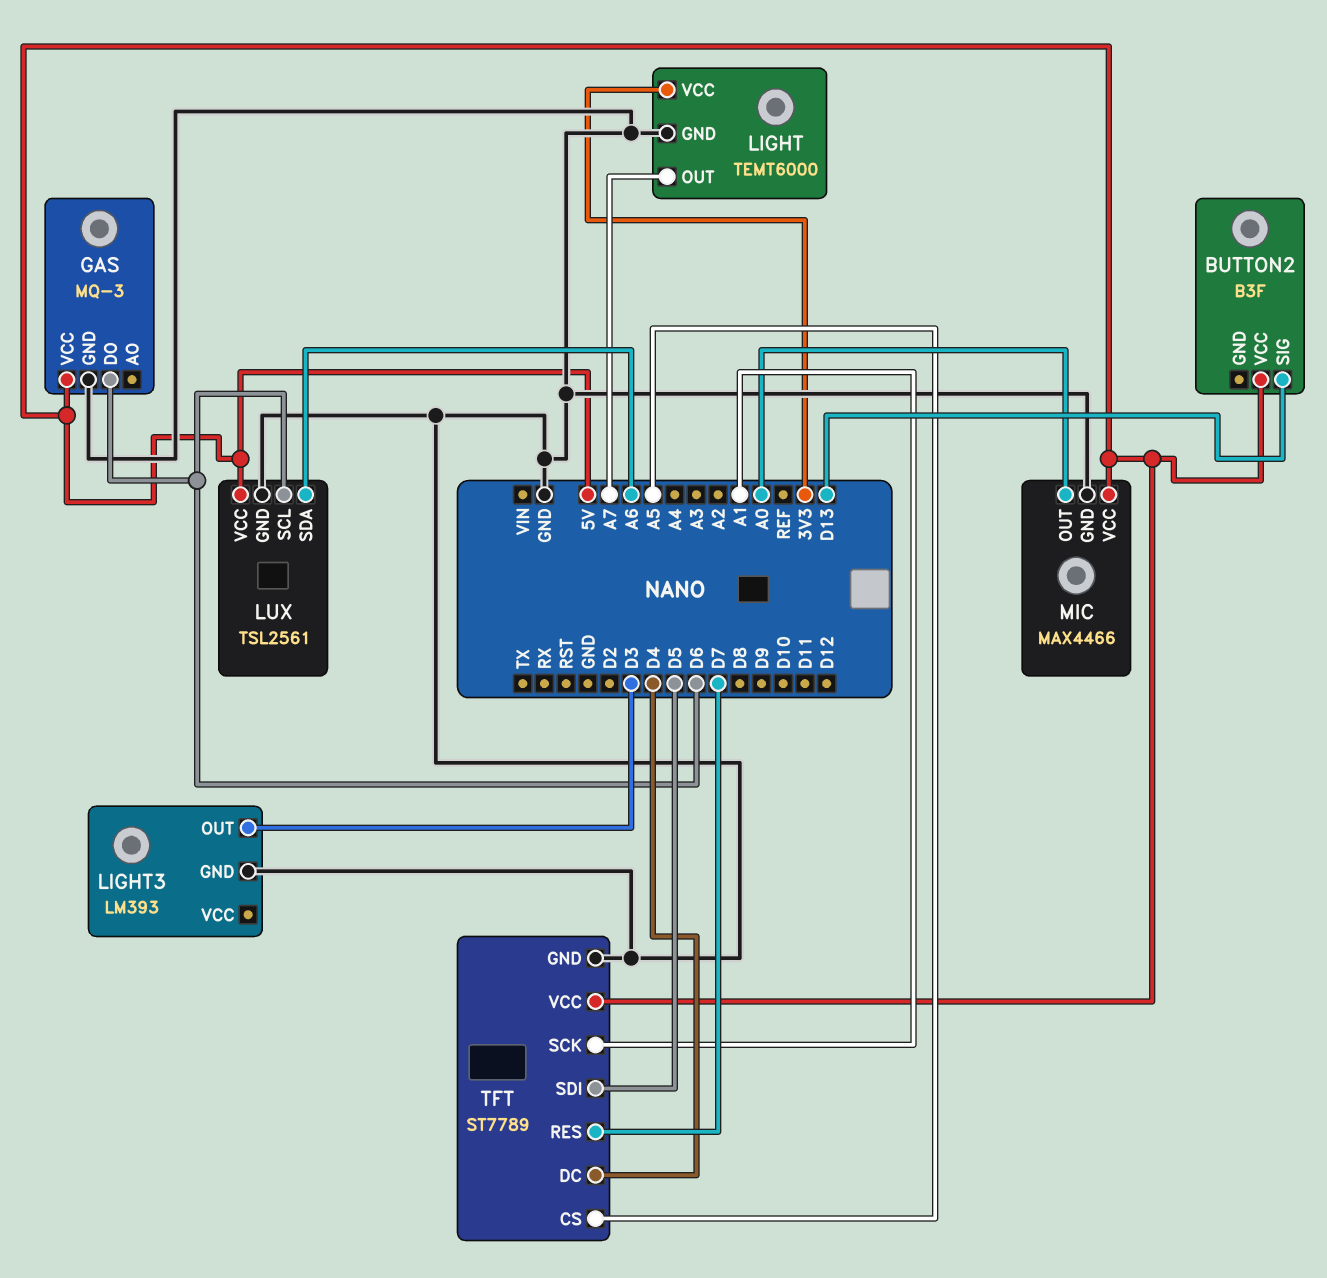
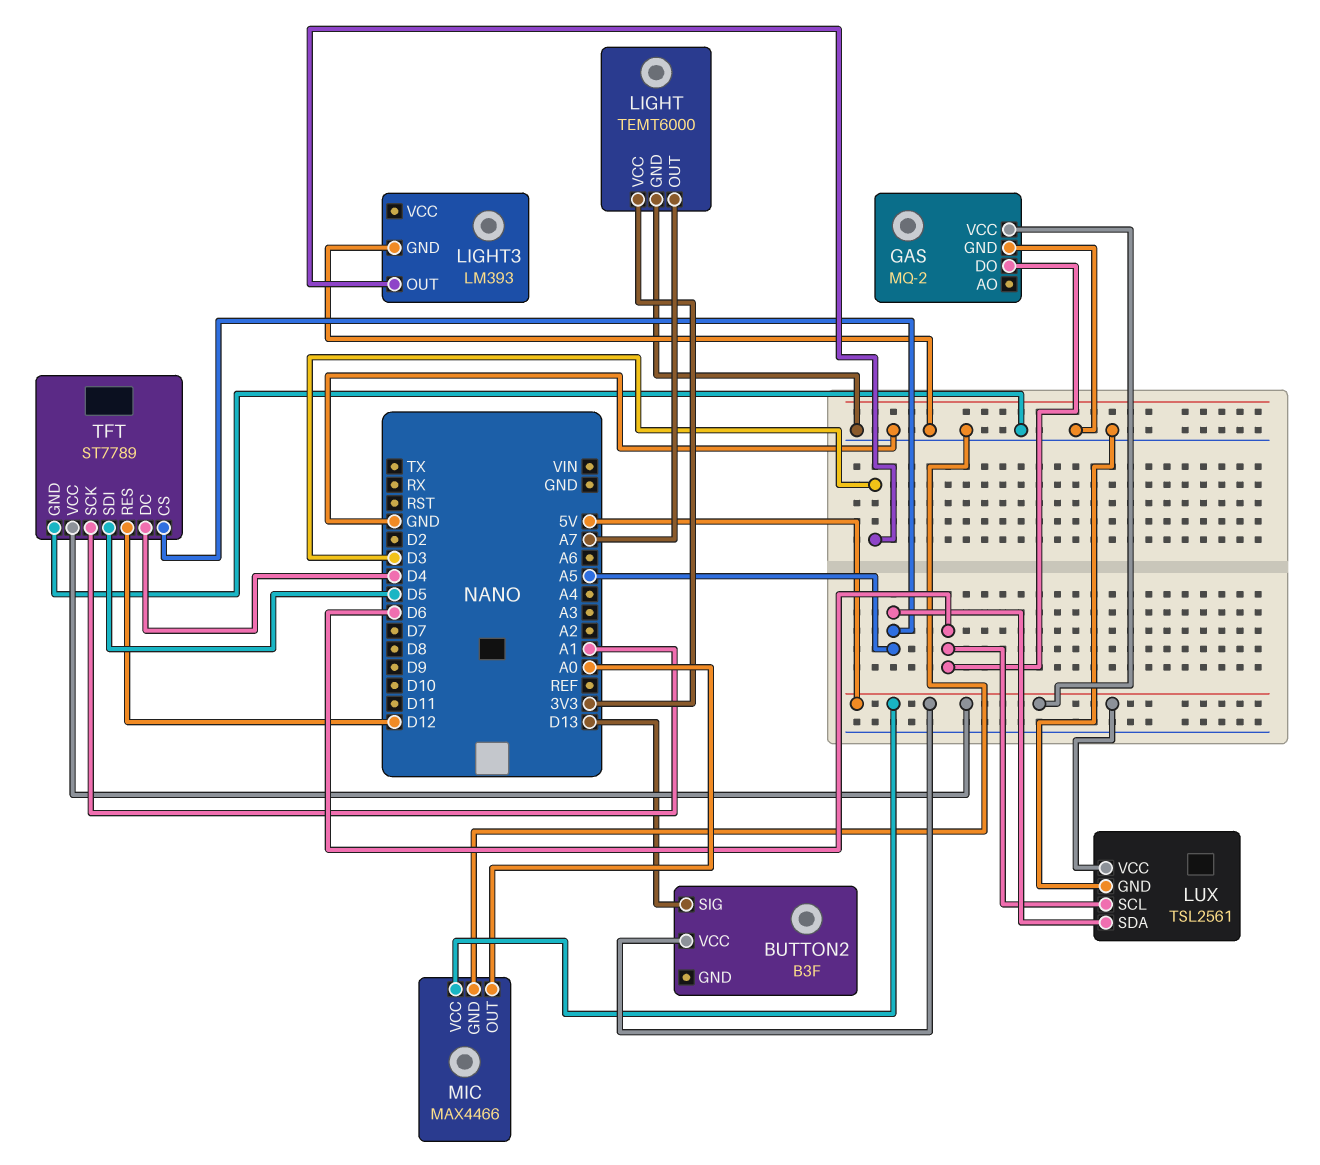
GAS: MQ-3 -> MQ-2
LUX pin SDA: A6 -> A5
TFT pin RES: D7 -> D12

